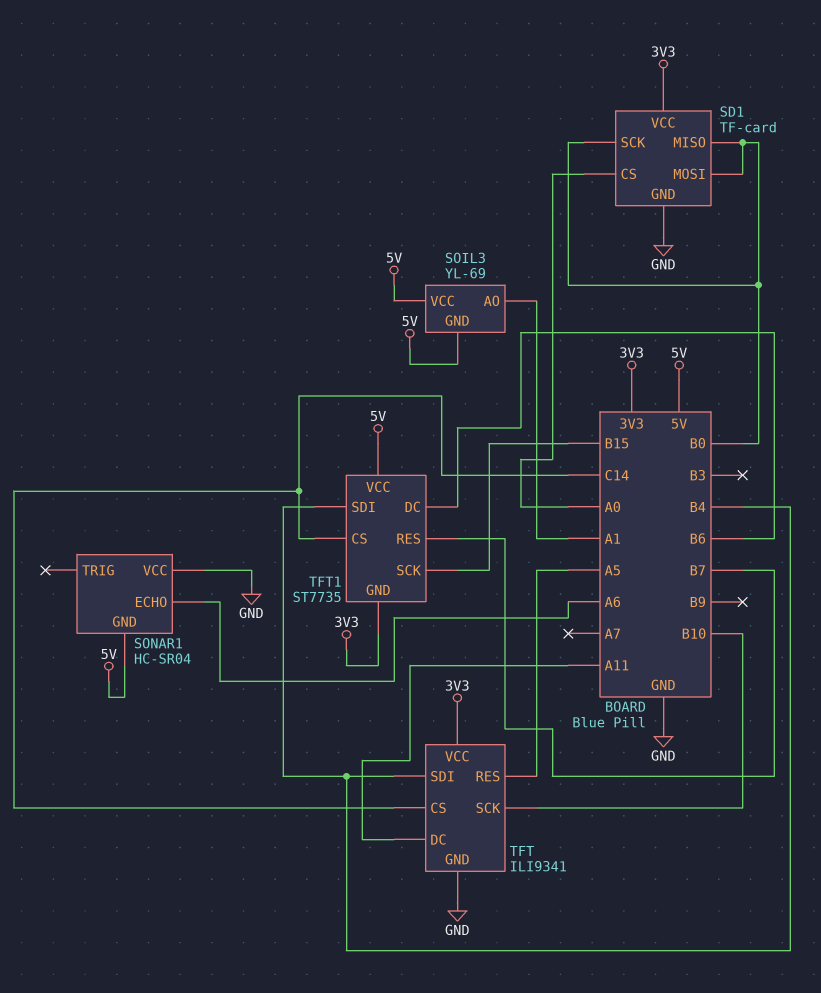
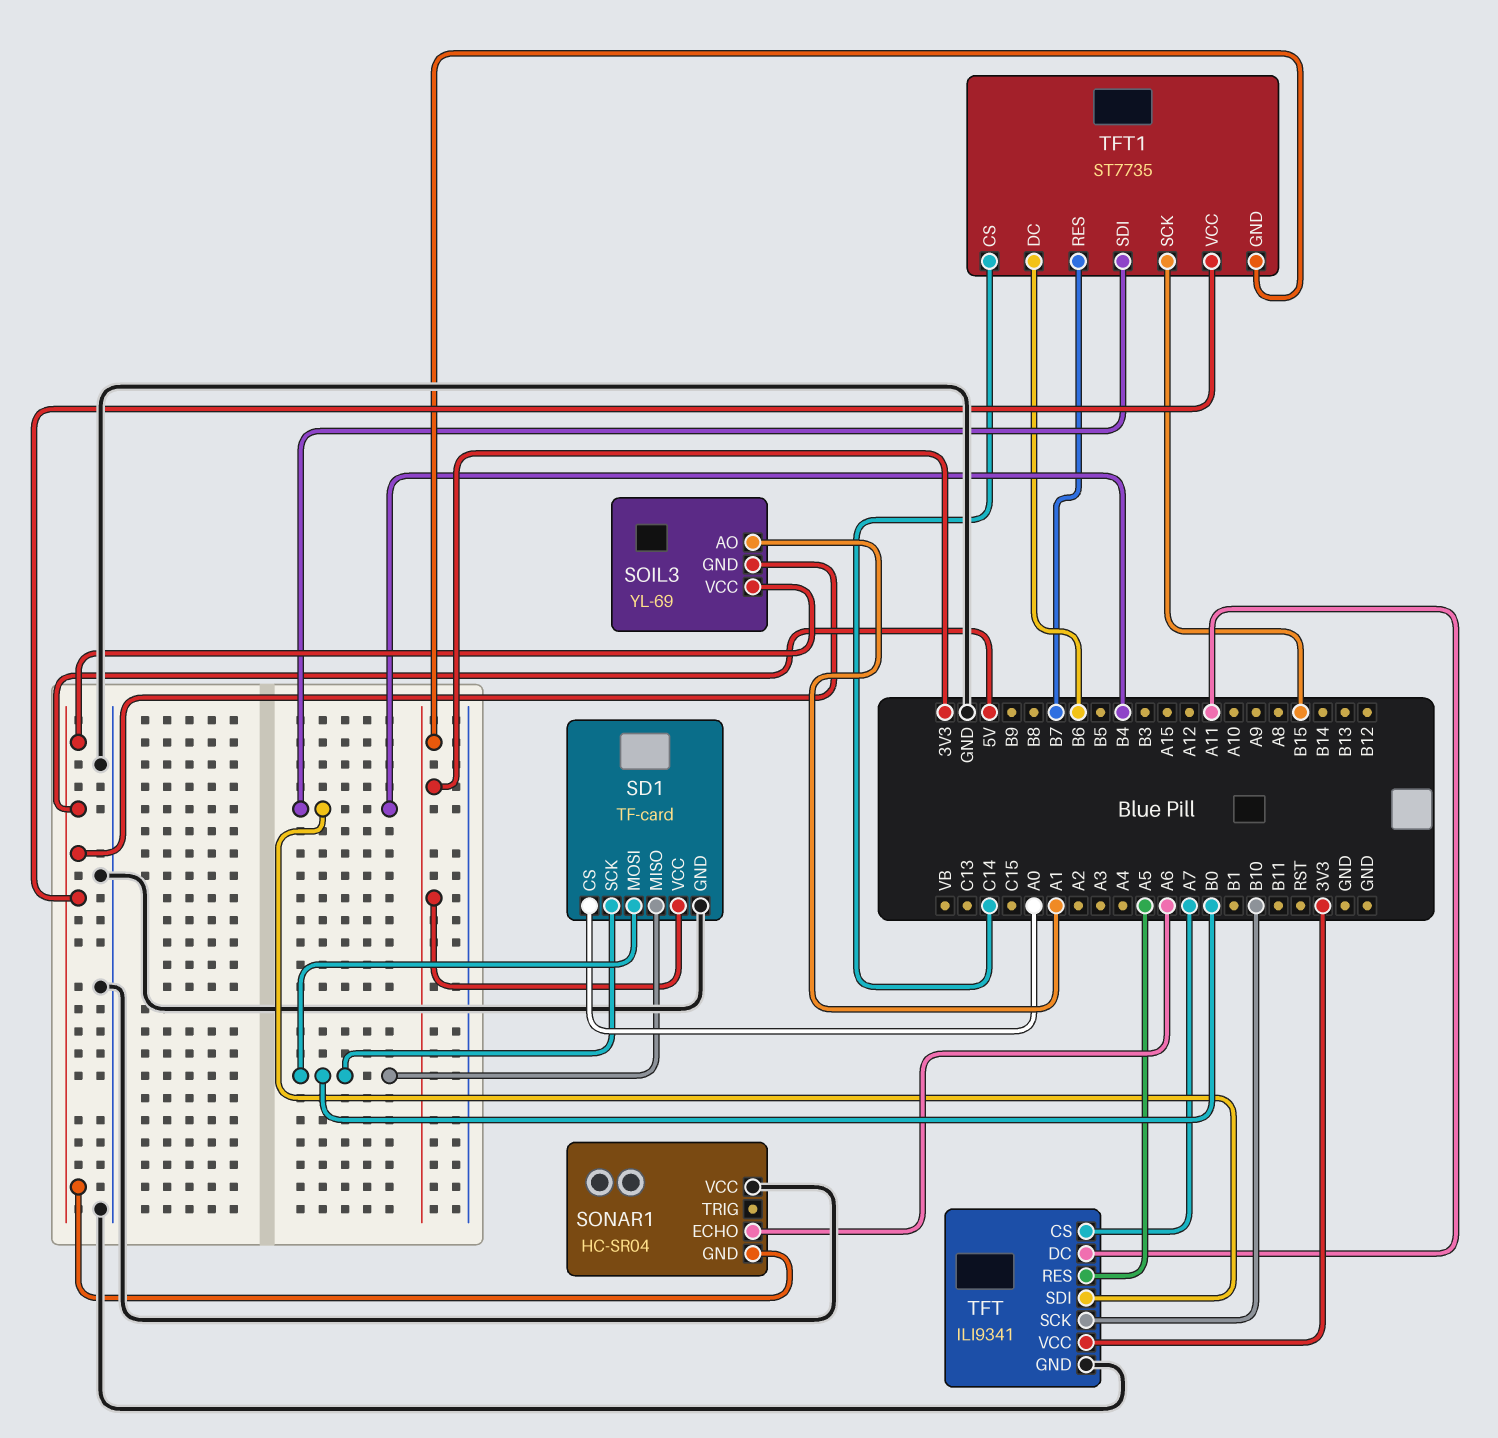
TFT pin CS: C14 -> A7

